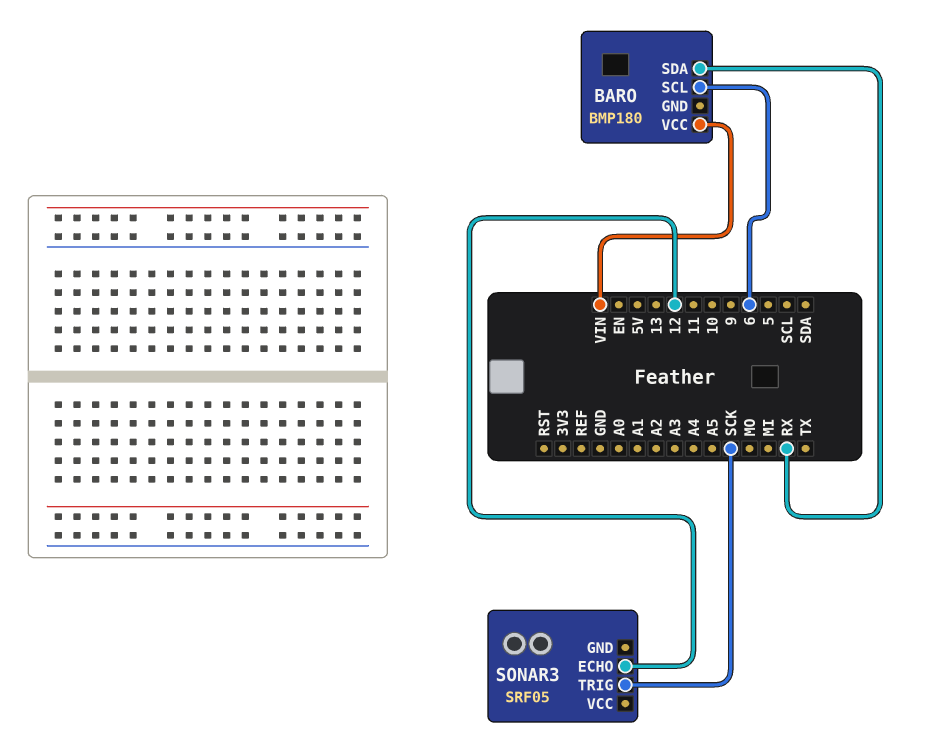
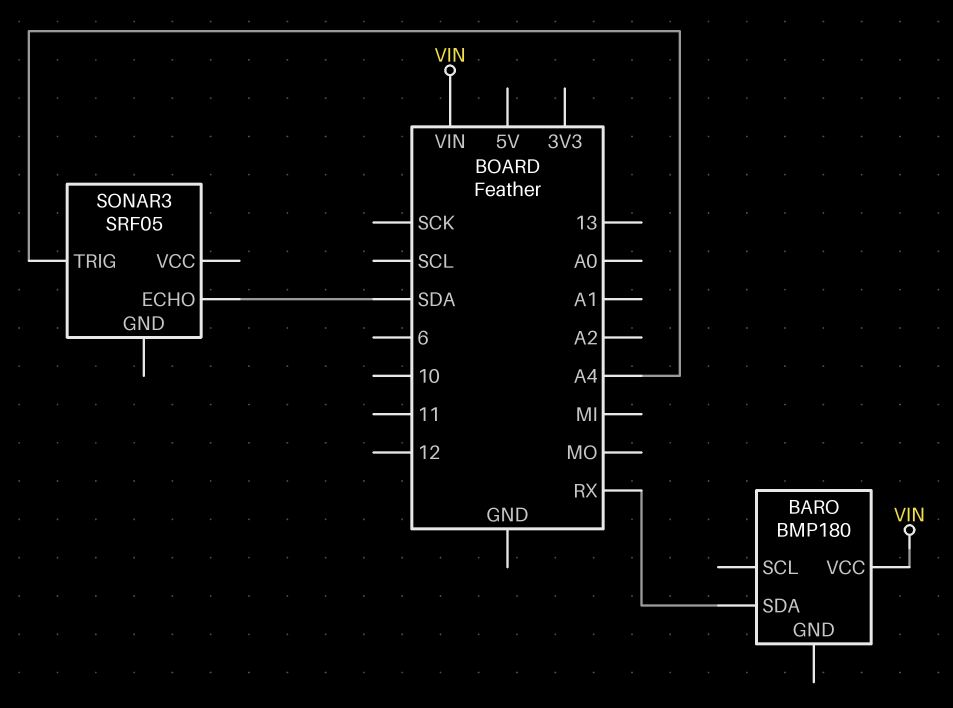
BARO pin SCL: 6 -> none
SONAR3 pin ECHO: 12 -> SDA
SONAR3 pin TRIG: SCK -> A4

